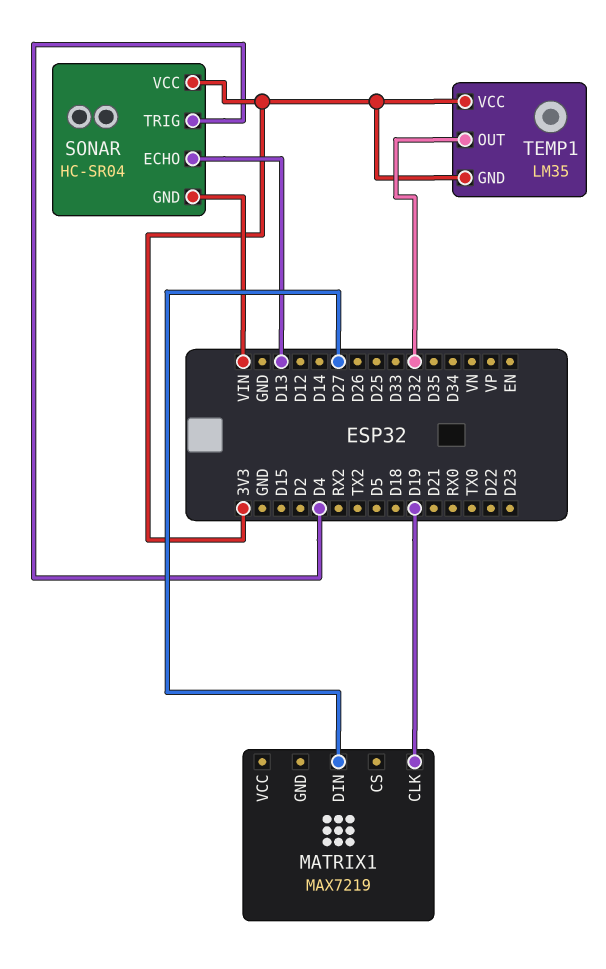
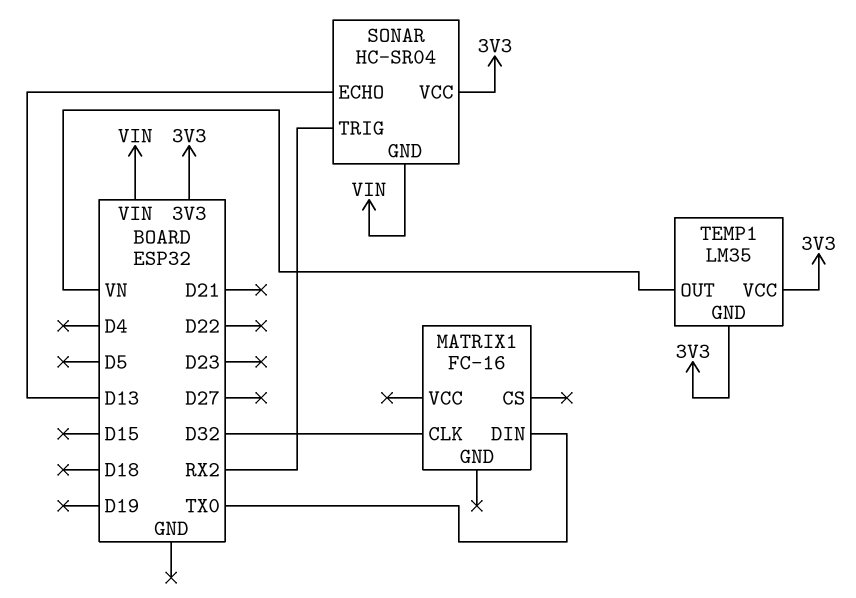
MATRIX1: MAX7219 -> FC-16
MATRIX1 pin CLK: D19 -> D32
MATRIX1 pin DIN: D27 -> TX0
SONAR pin TRIG: D4 -> RX2
TEMP1 pin OUT: D32 -> VN

